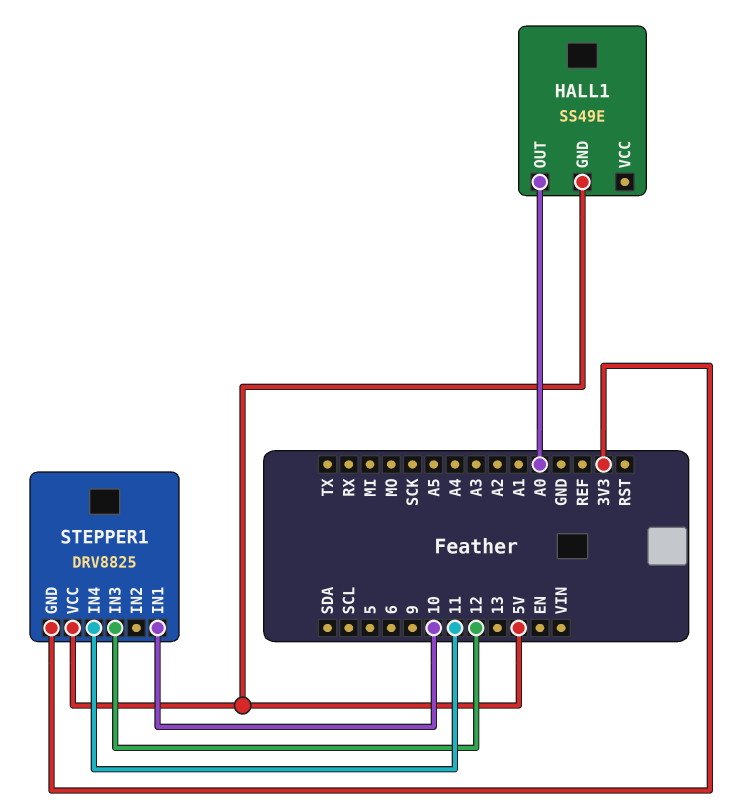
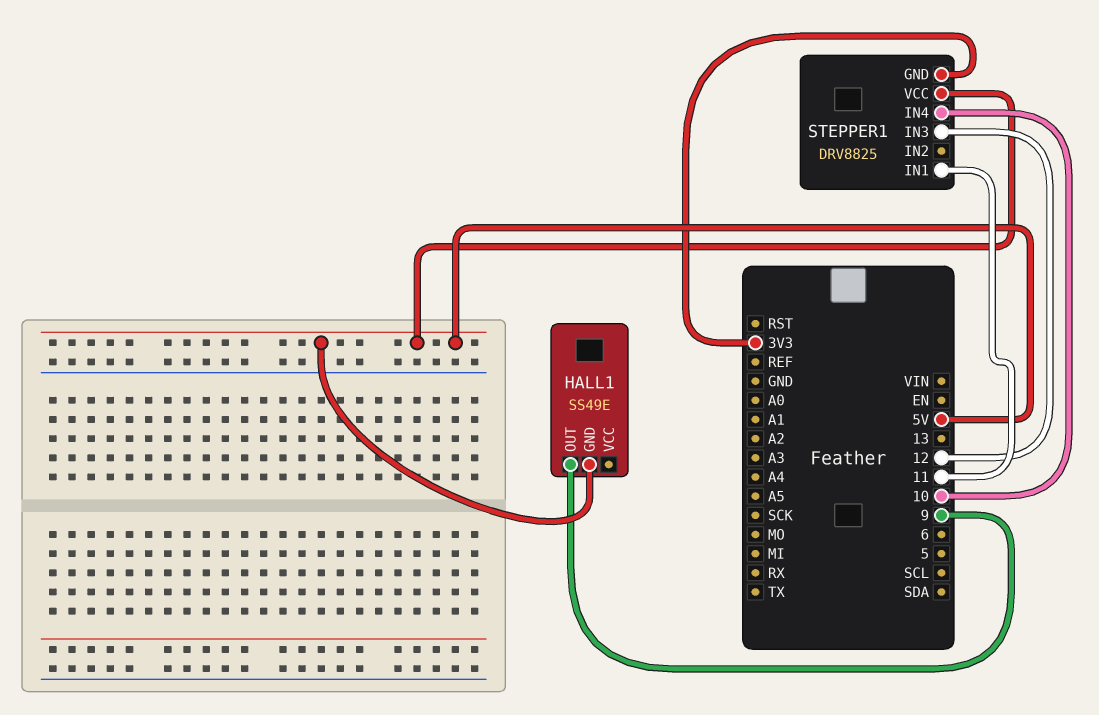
HALL1 pin OUT: A0 -> 9
STEPPER1 pin IN1: 10 -> 11
STEPPER1 pin IN4: 11 -> 10

